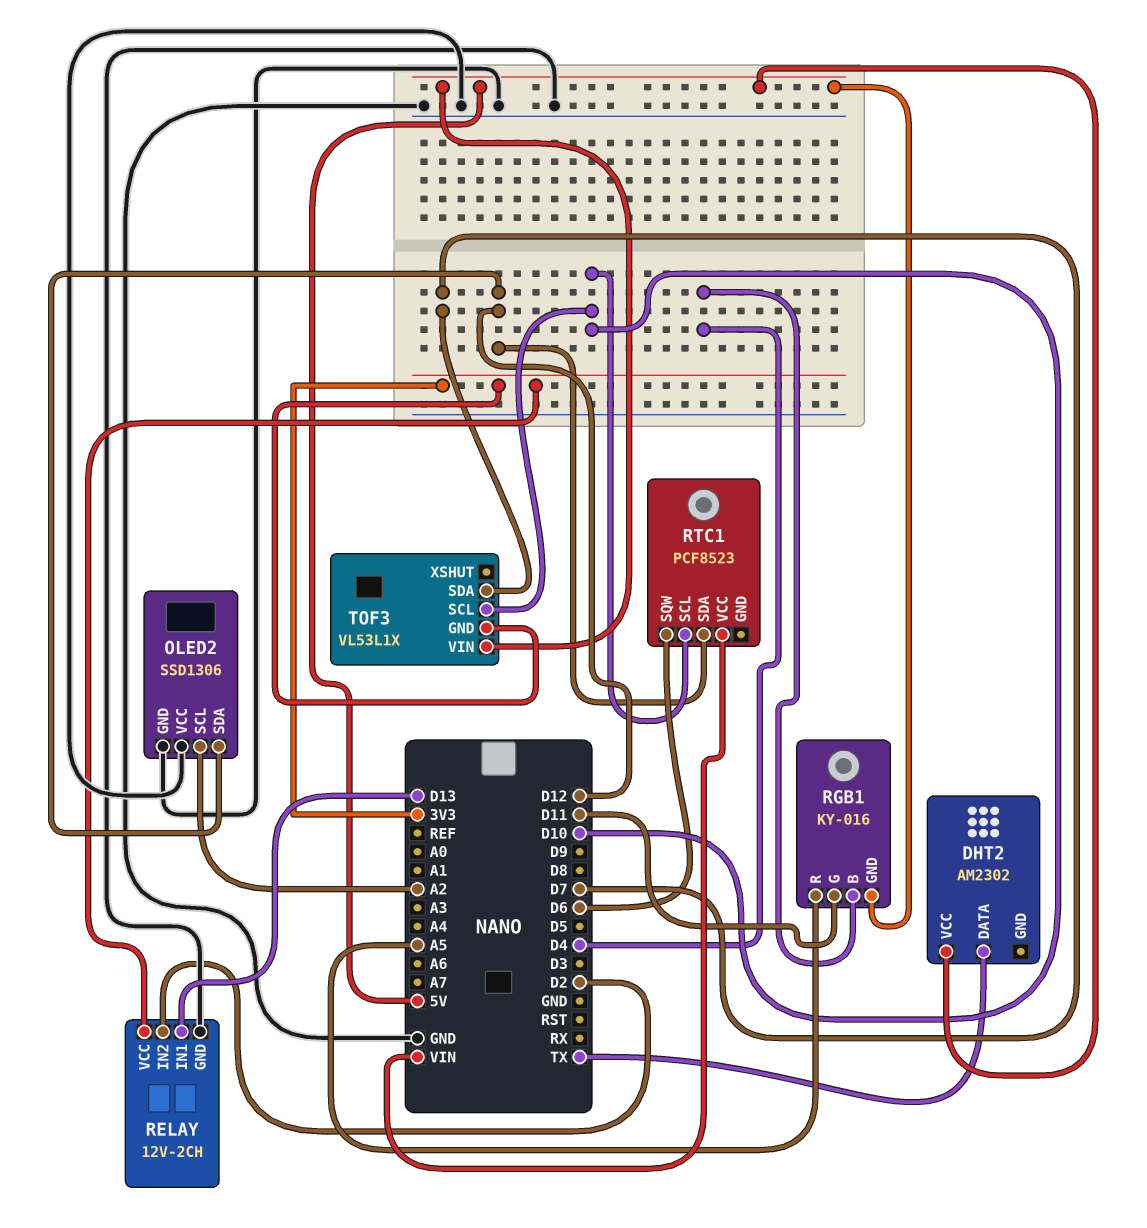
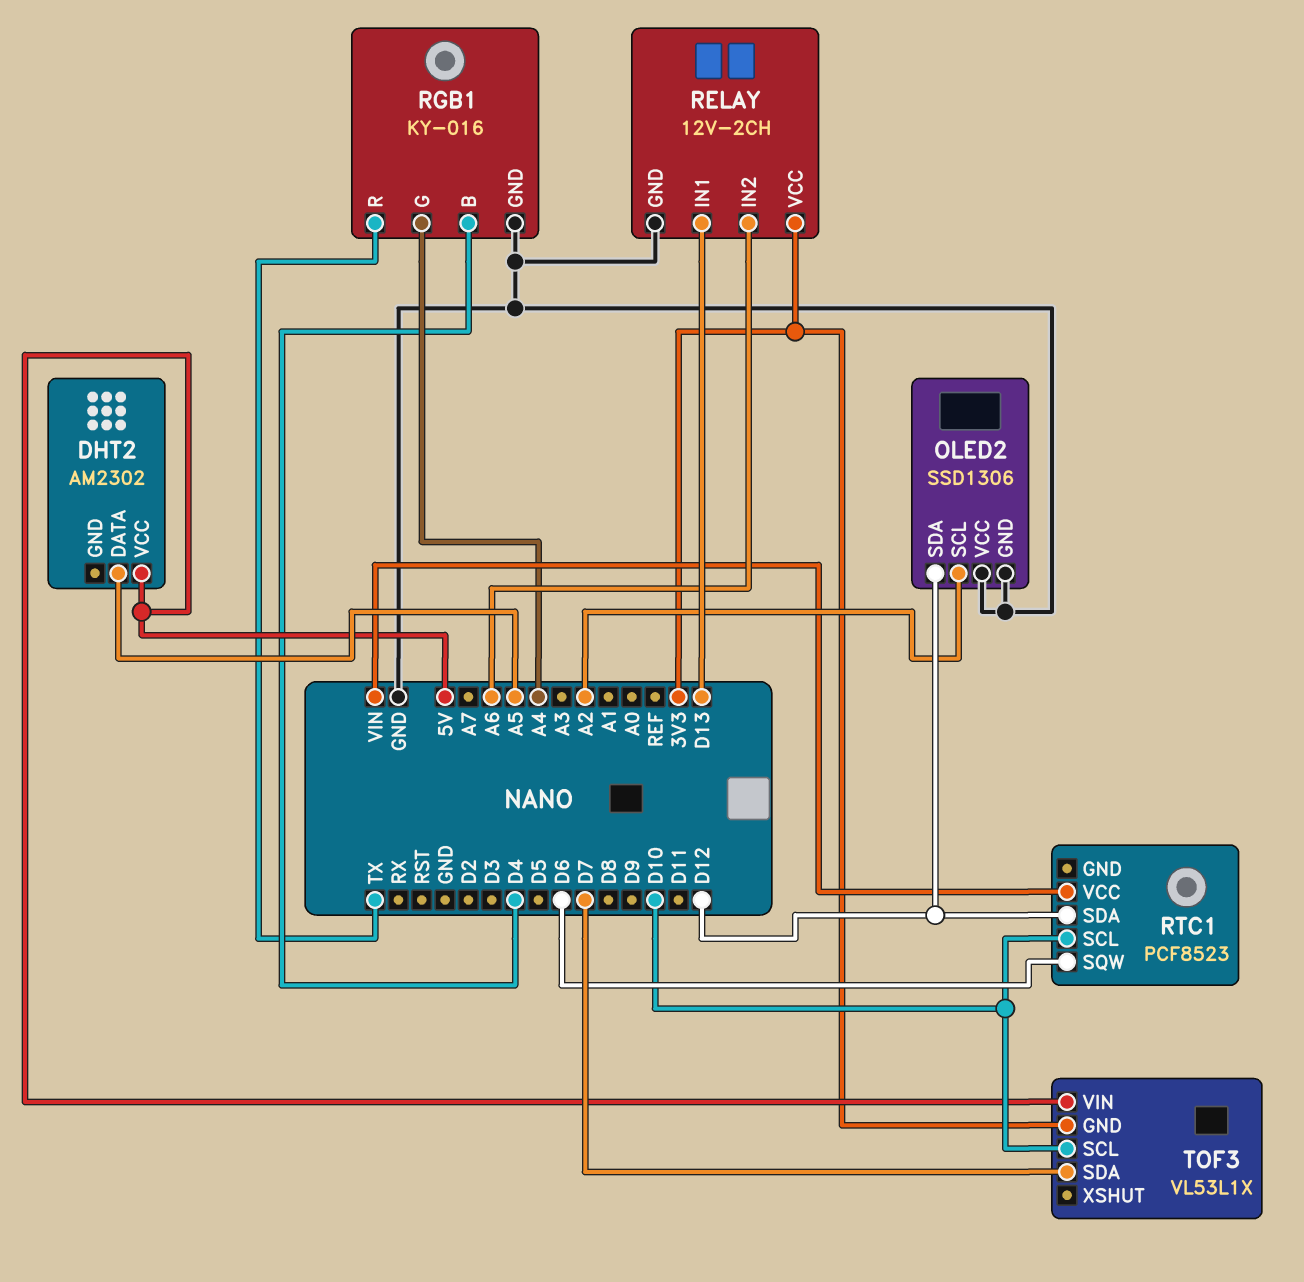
DHT2 pin DATA: TX -> A5
RELAY pin IN2: D2 -> A6
RGB1 pin G: D11 -> A4
RGB1 pin GND: 5V -> GND
RGB1 pin R: A5 -> TX

